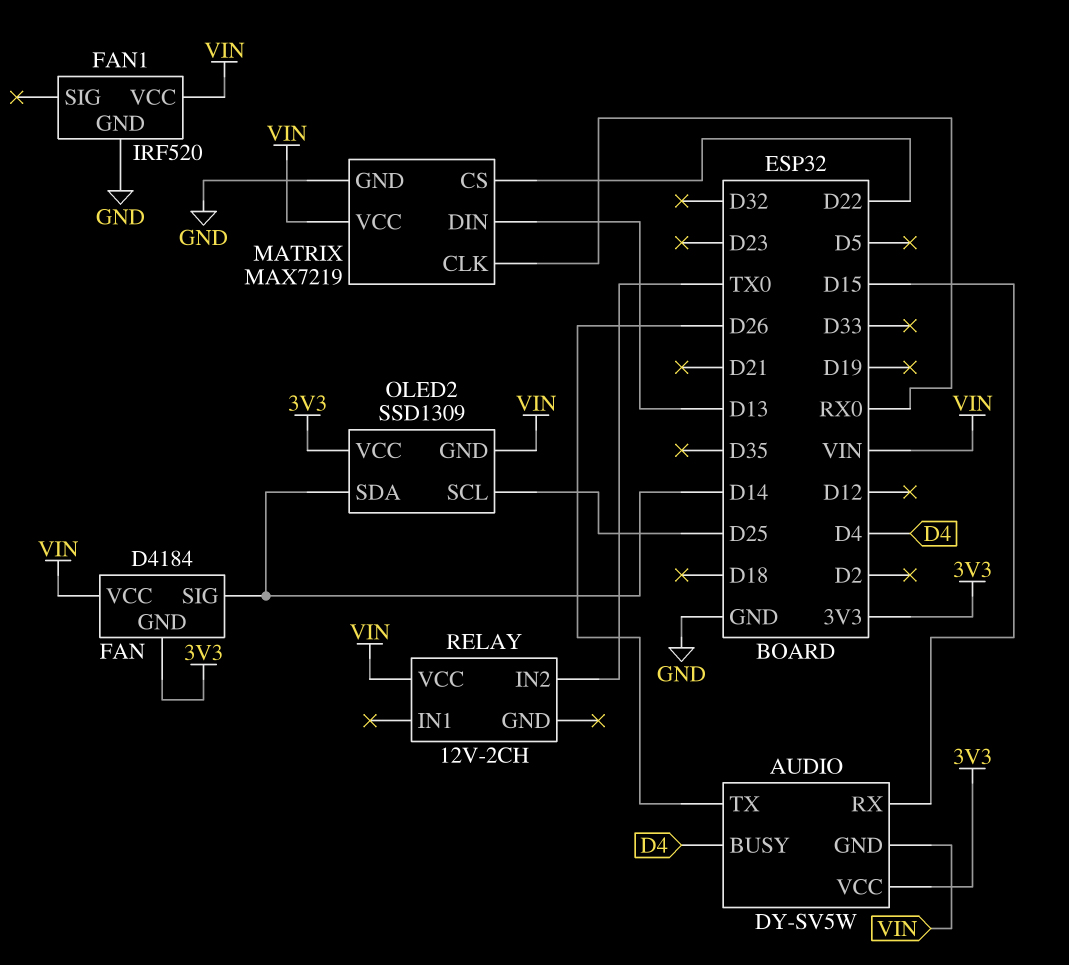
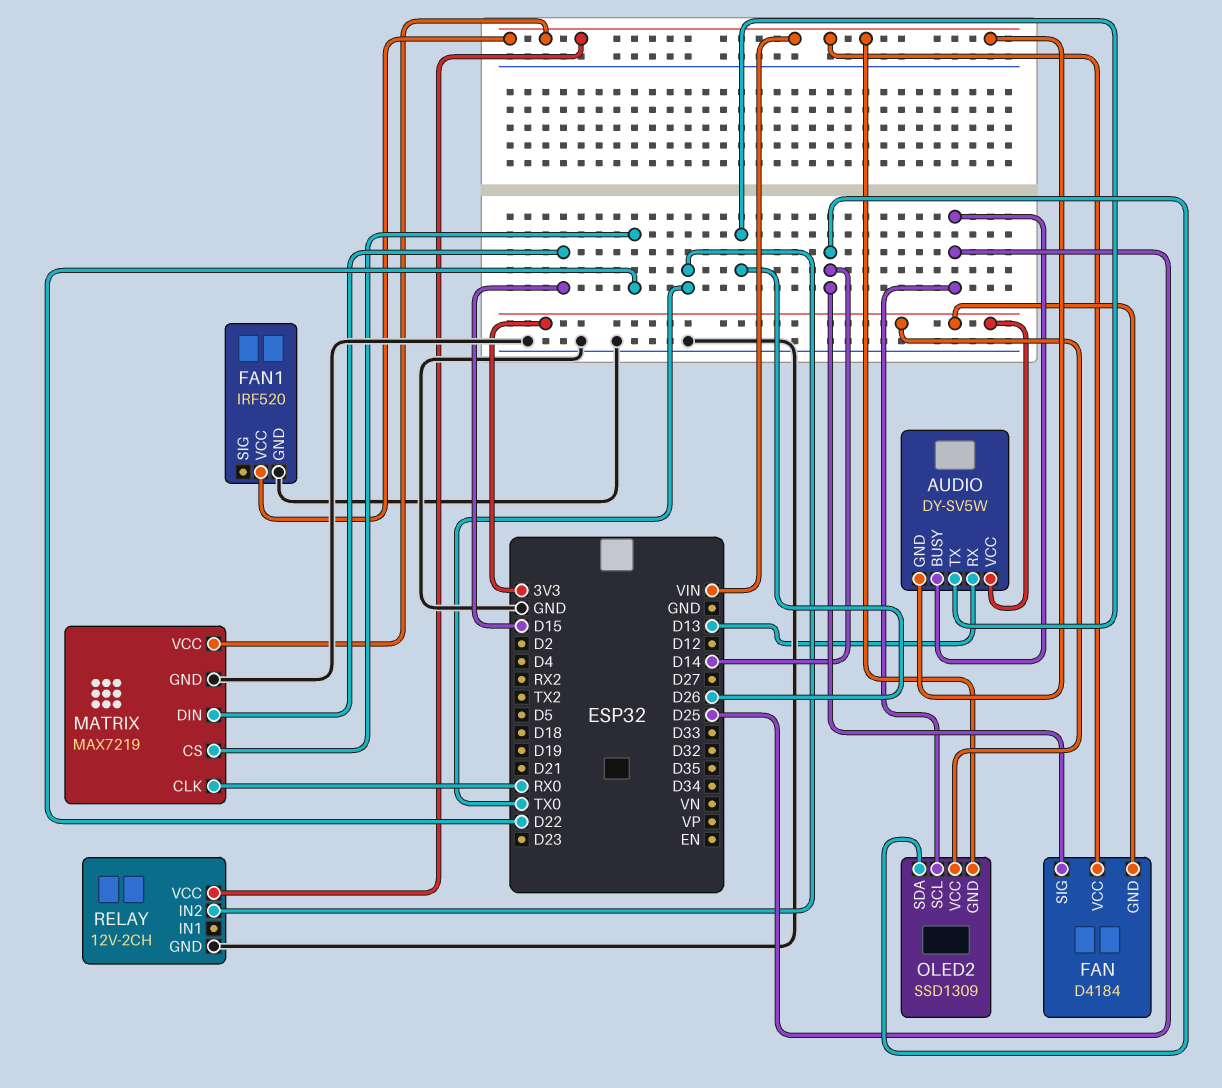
AUDIO pin BUSY: D4 -> D25
AUDIO pin RX: D15 -> D13
MATRIX pin DIN: D13 -> D15
RELAY pin GND: none -> GND

